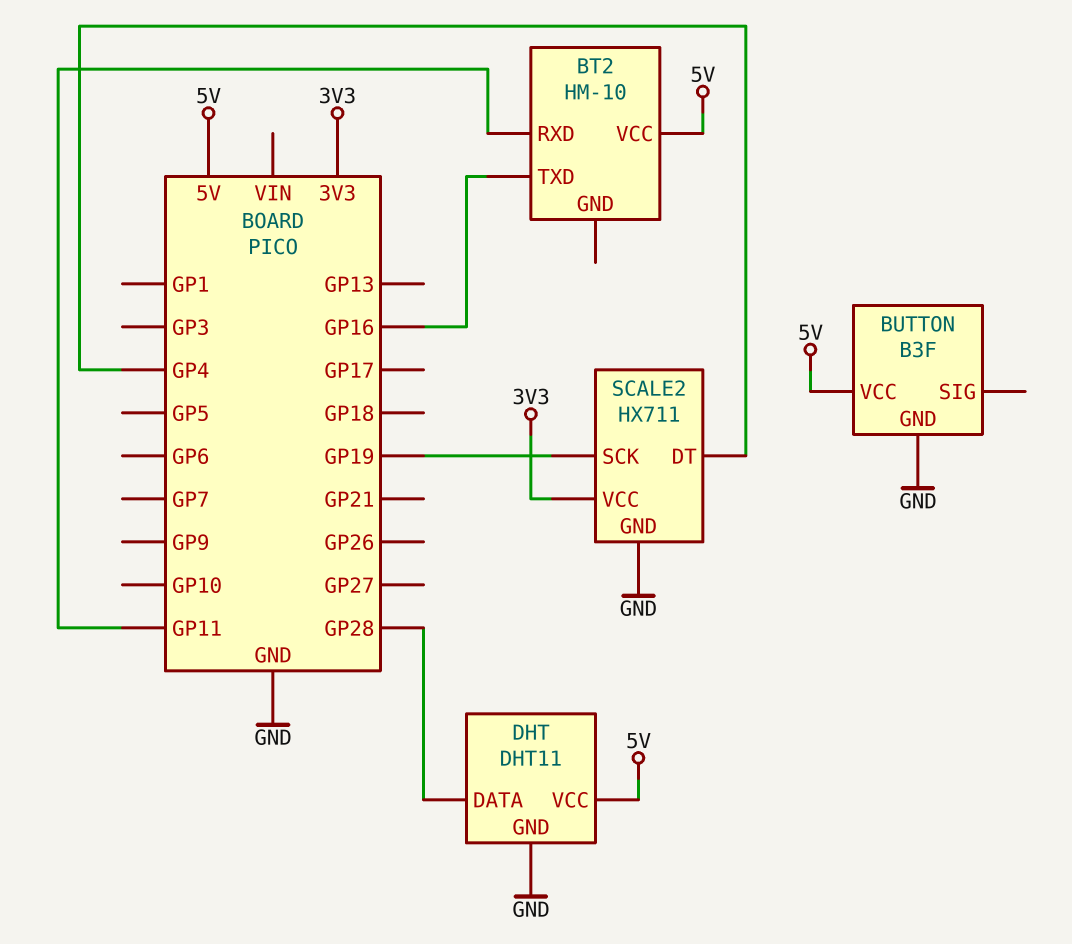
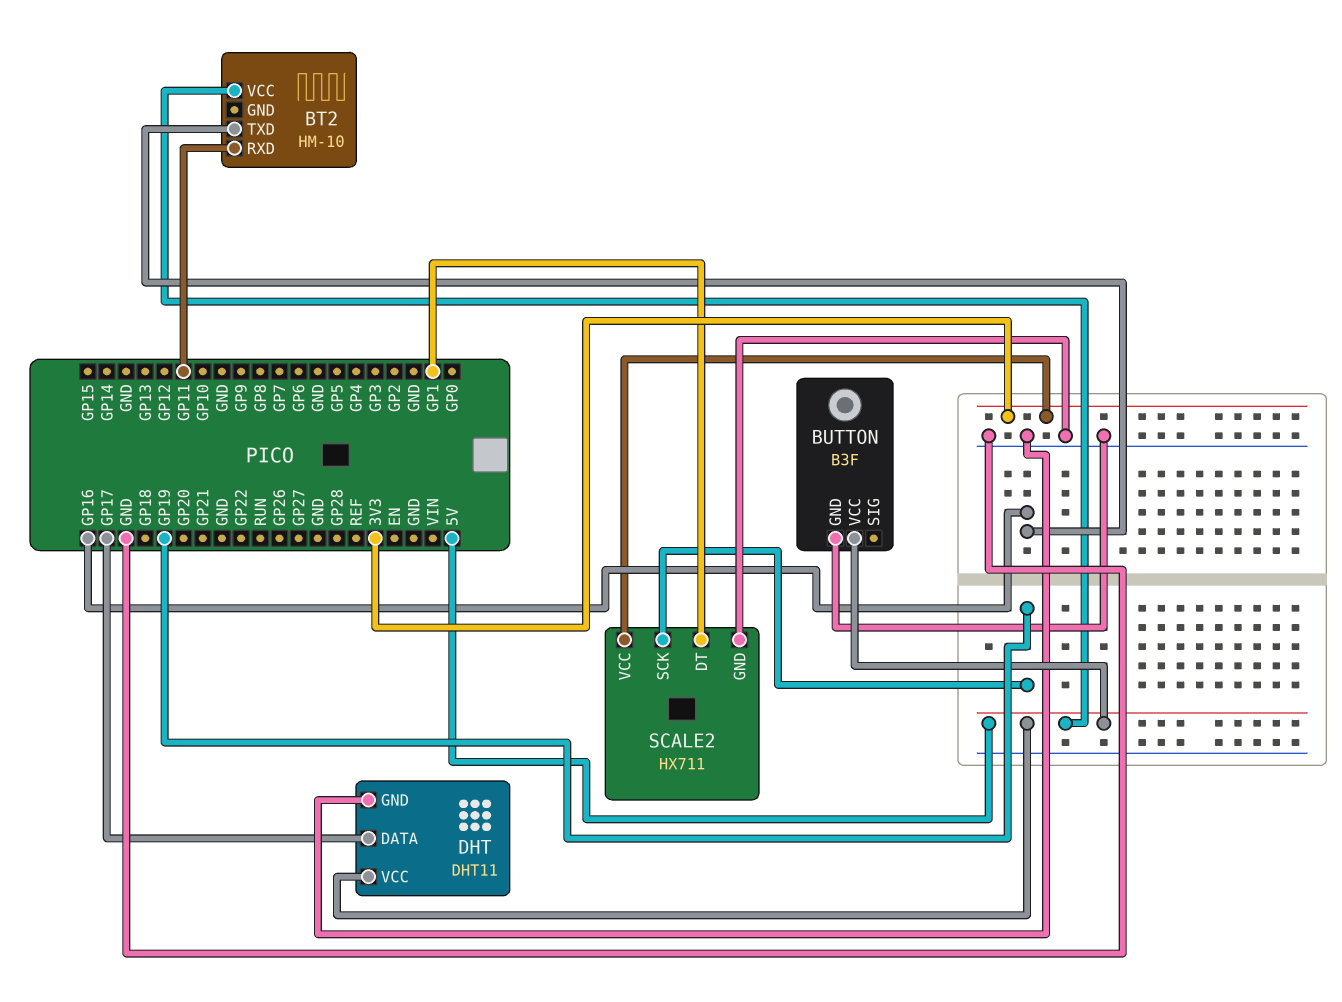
DHT pin DATA: GP28 -> GP17
SCALE2 pin DT: GP4 -> GP1

